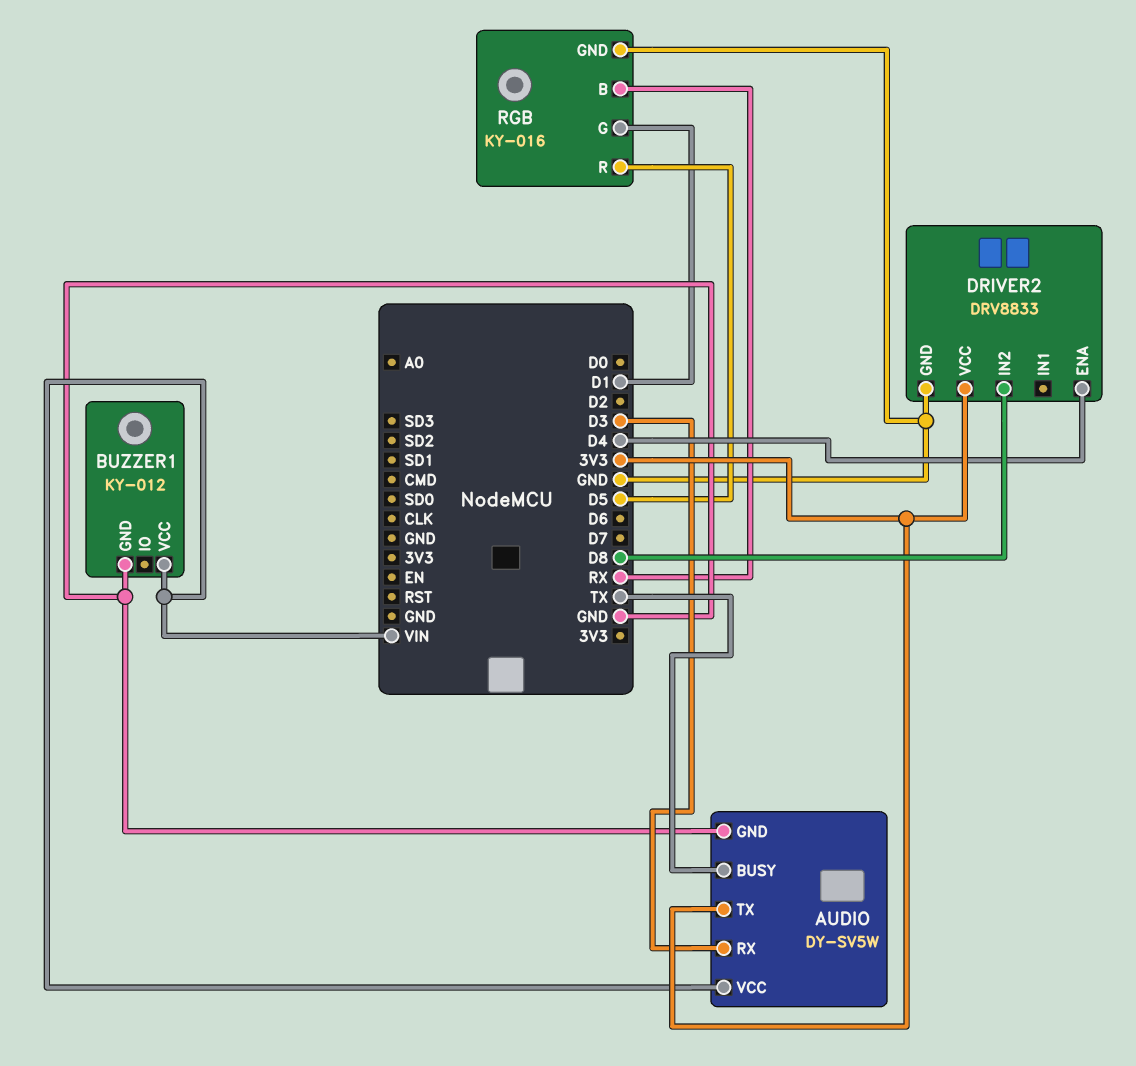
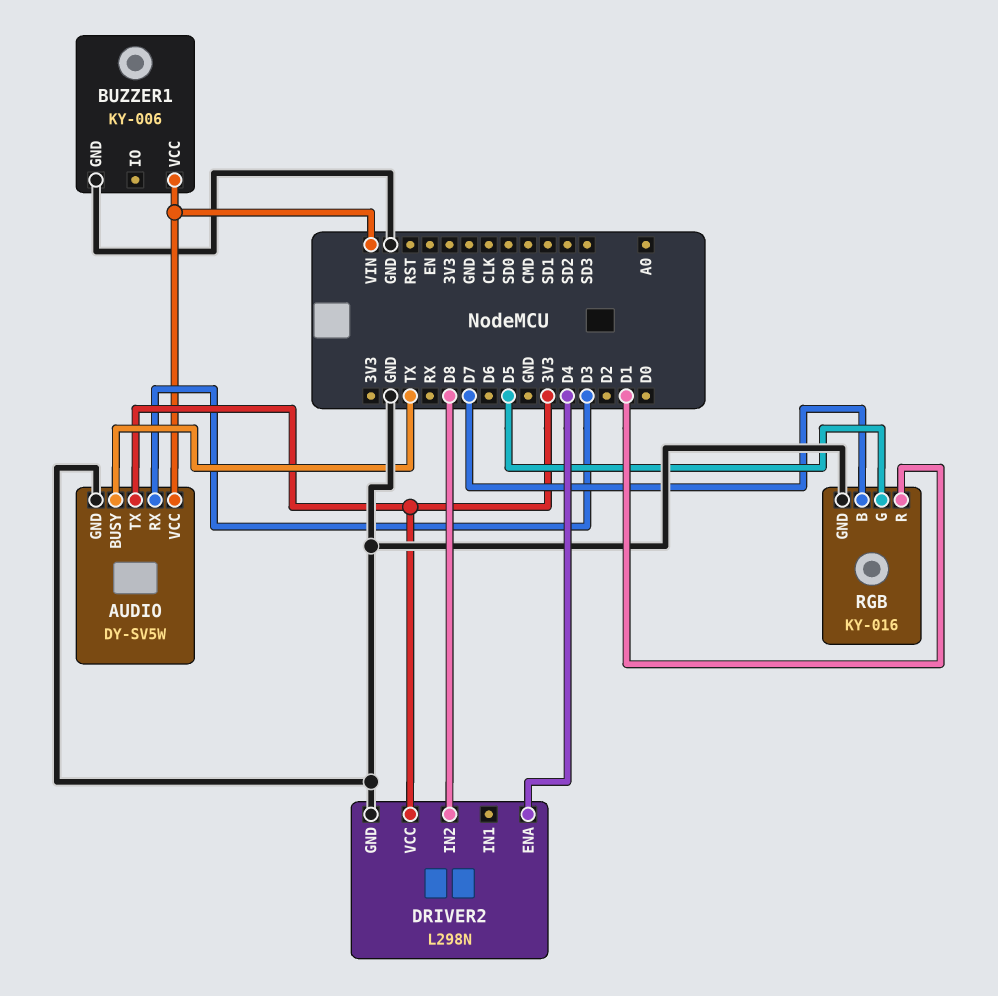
BUZZER1: KY-012 -> KY-006
DRIVER2: DRV8833 -> L298N
RGB pin B: RX -> D7
RGB pin G: D1 -> D5
RGB pin R: D5 -> D1

